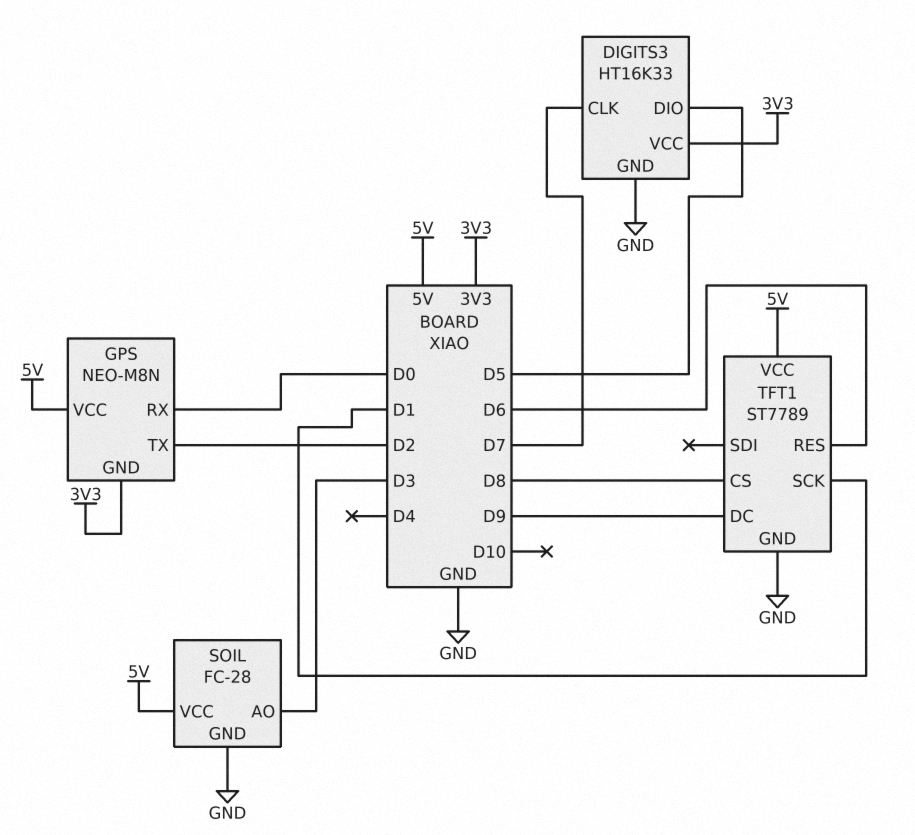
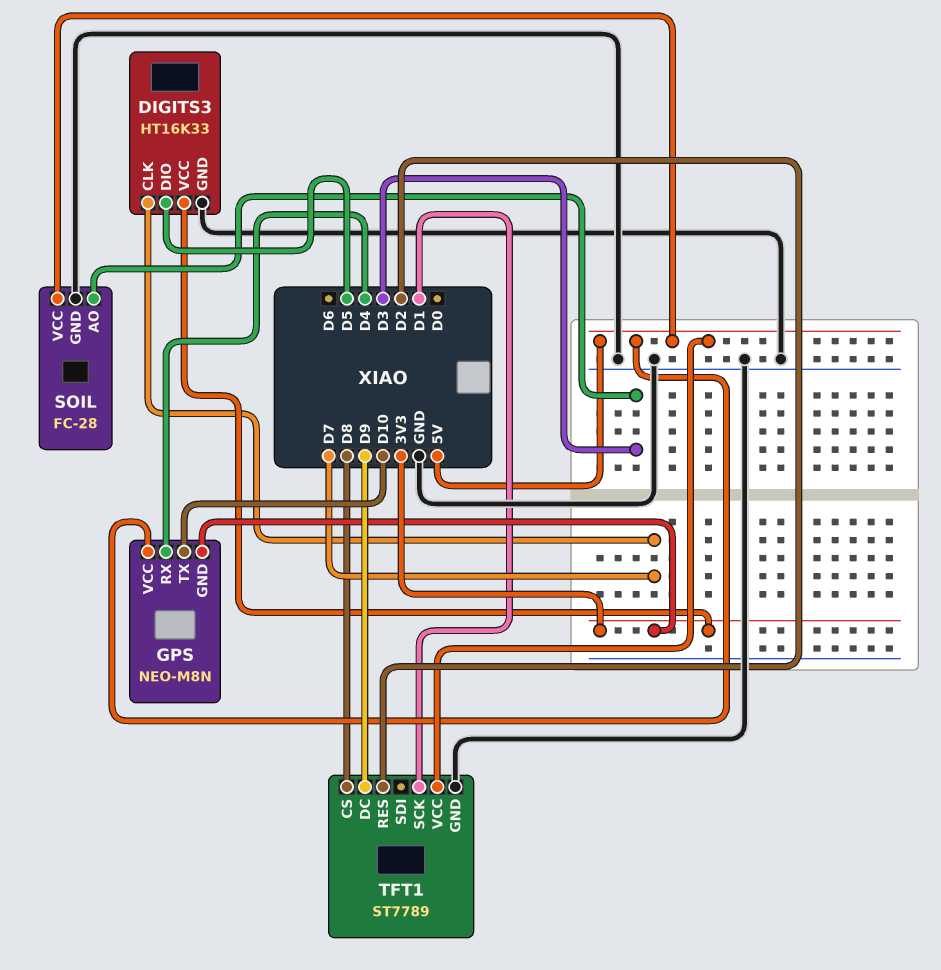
GPS pin RX: D0 -> D4
GPS pin TX: D2 -> D10
TFT1 pin RES: D6 -> D2

